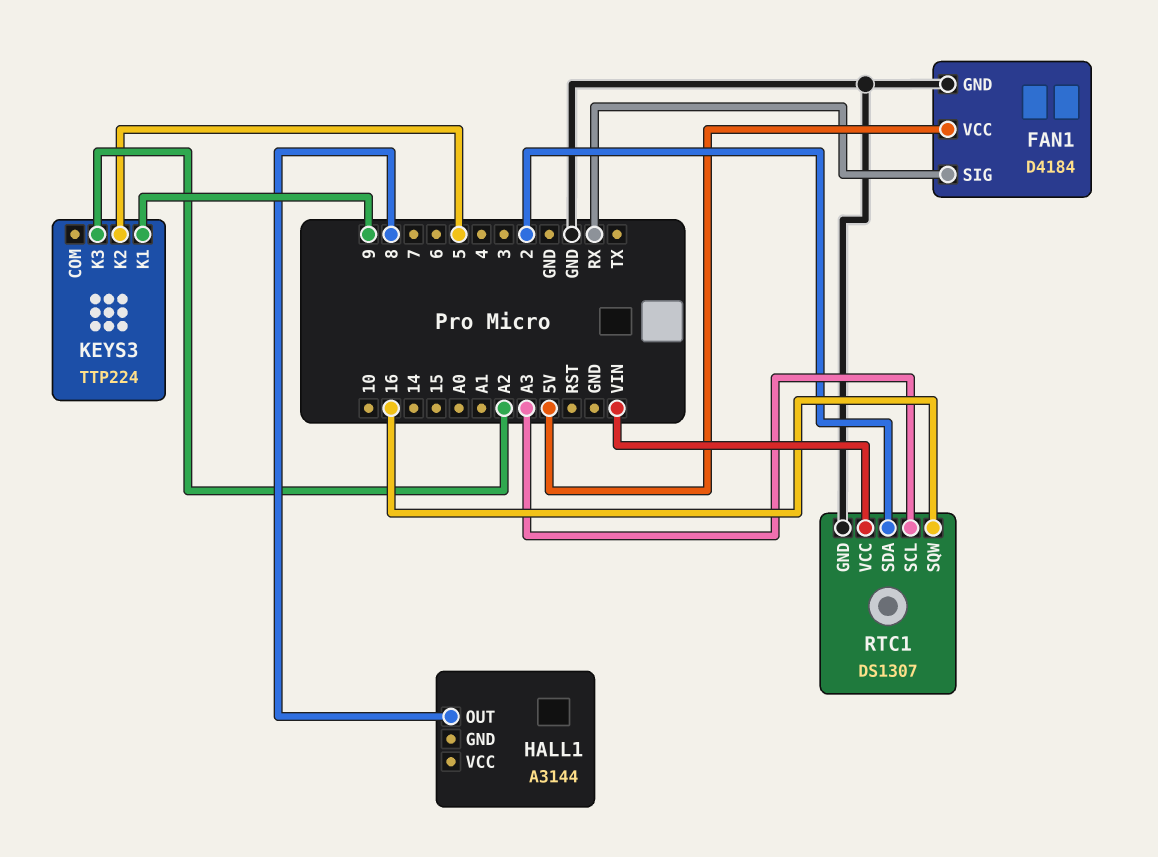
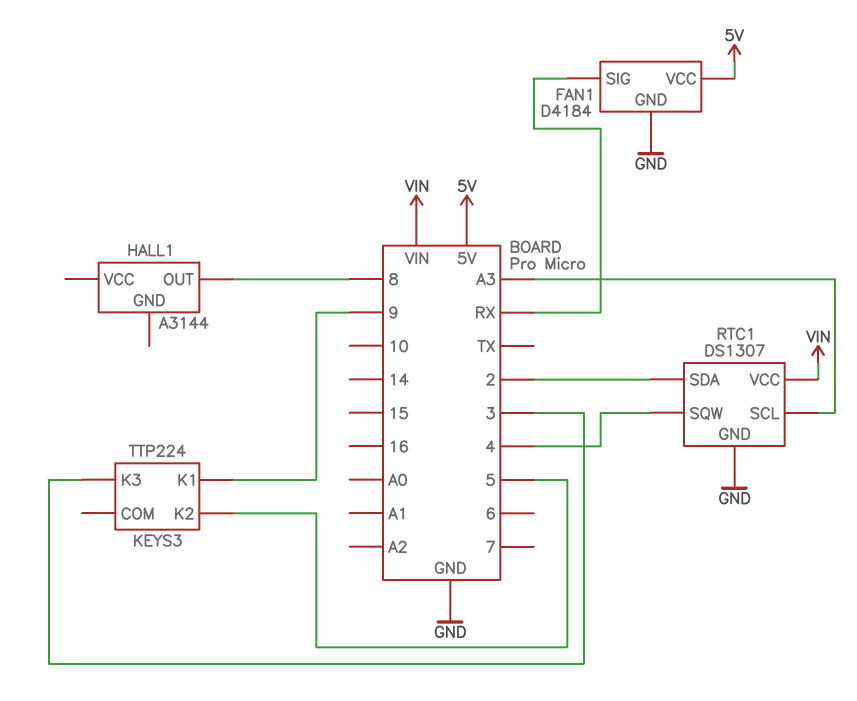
KEYS3 pin K3: A2 -> 3
RTC1 pin SQW: 16 -> 4

